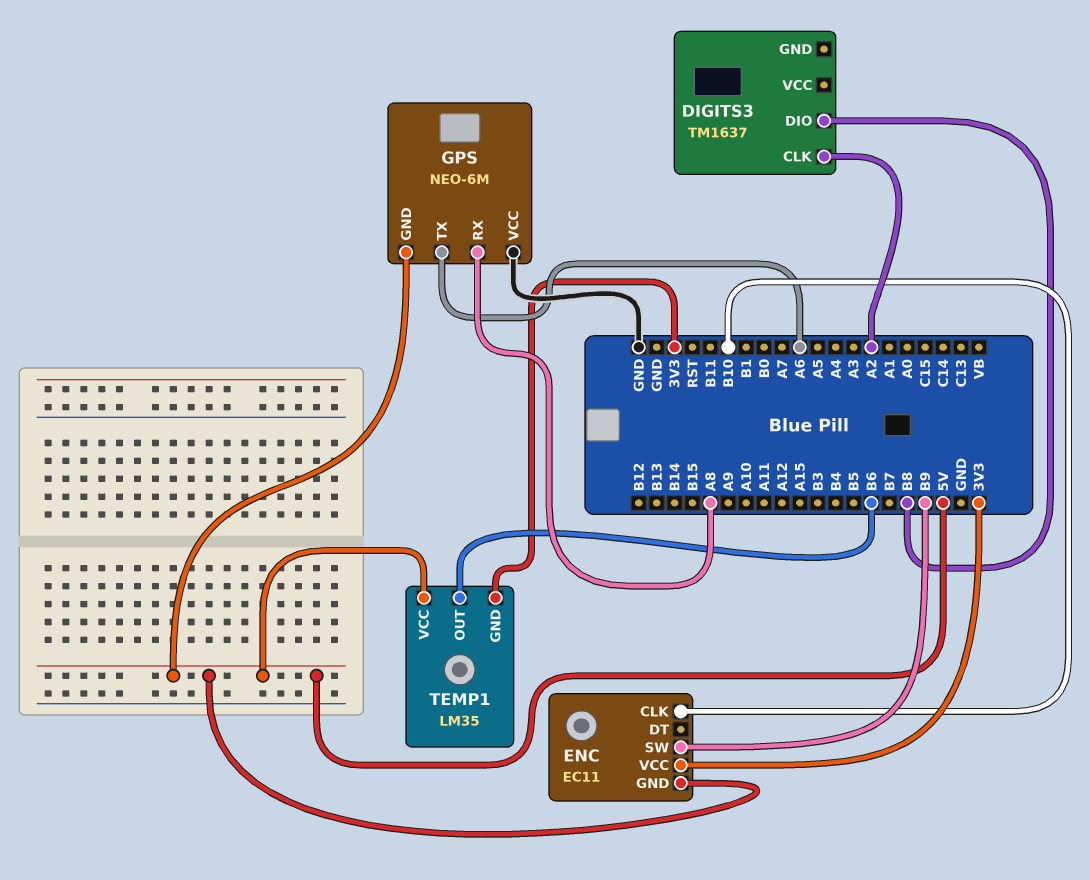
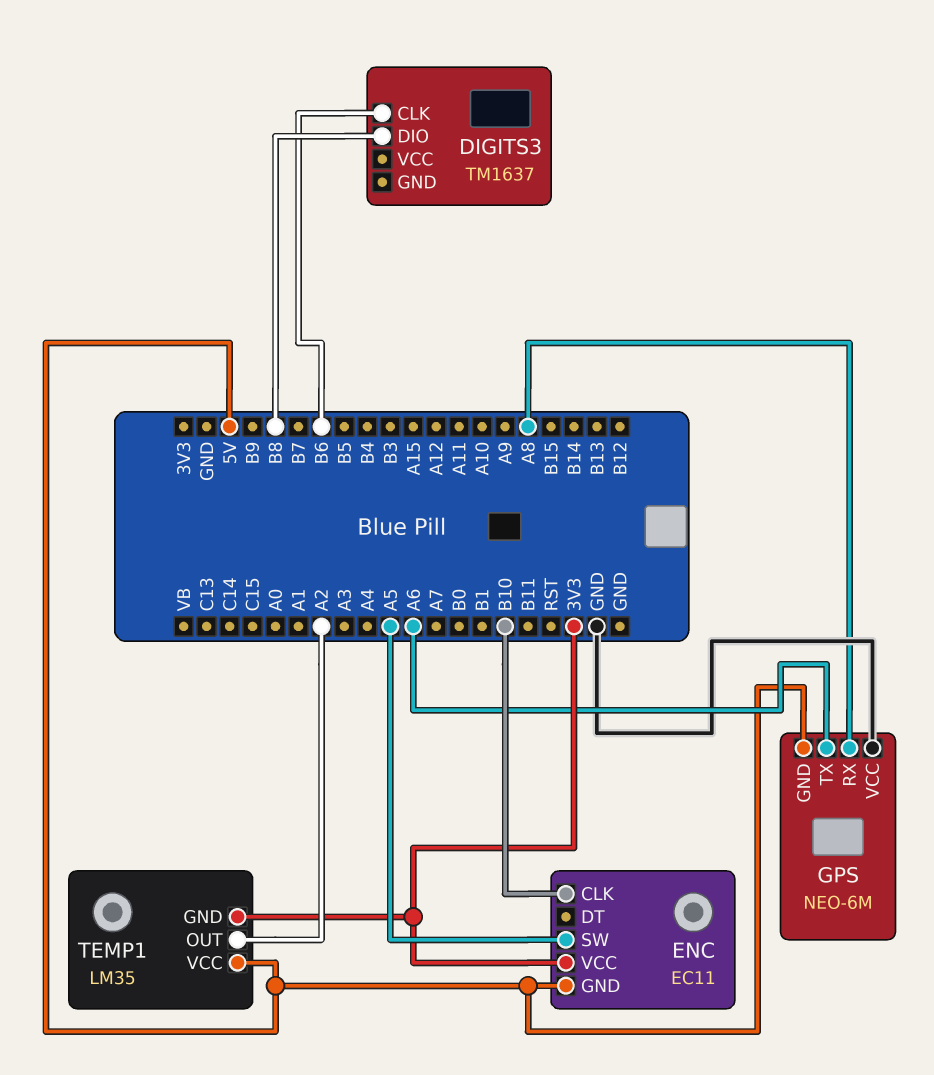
DIGITS3 pin CLK: A2 -> B6
ENC pin SW: B9 -> A5
TEMP1 pin OUT: B6 -> A2

